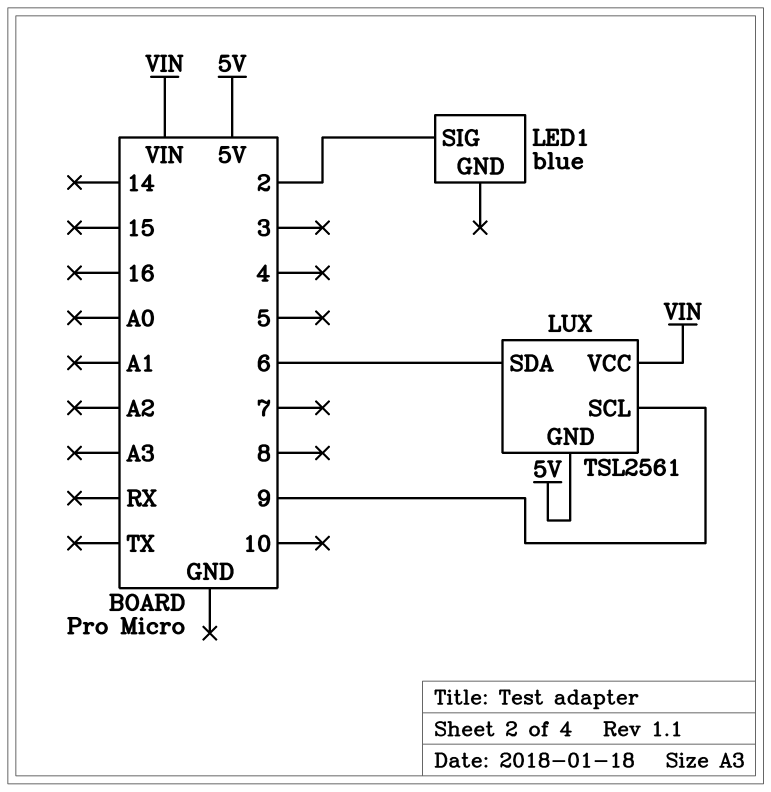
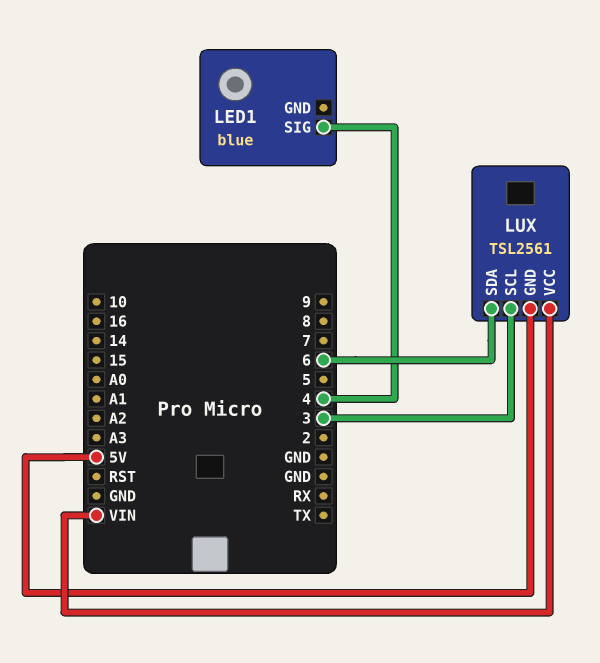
LED1 pin SIG: 2 -> 4
LUX pin SCL: 9 -> 3

